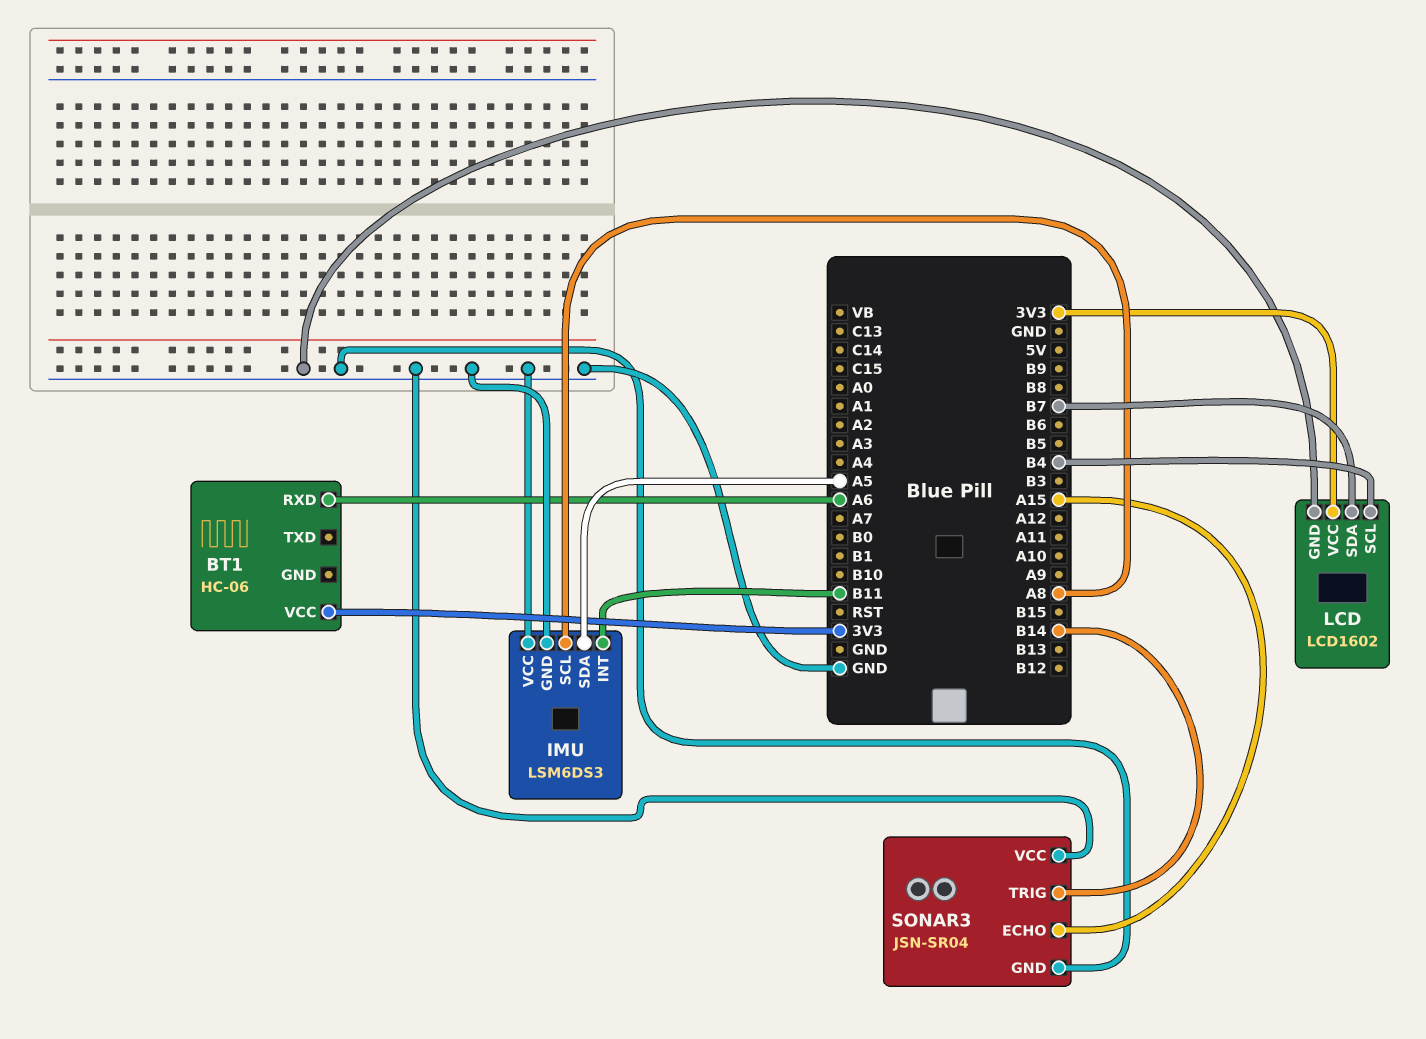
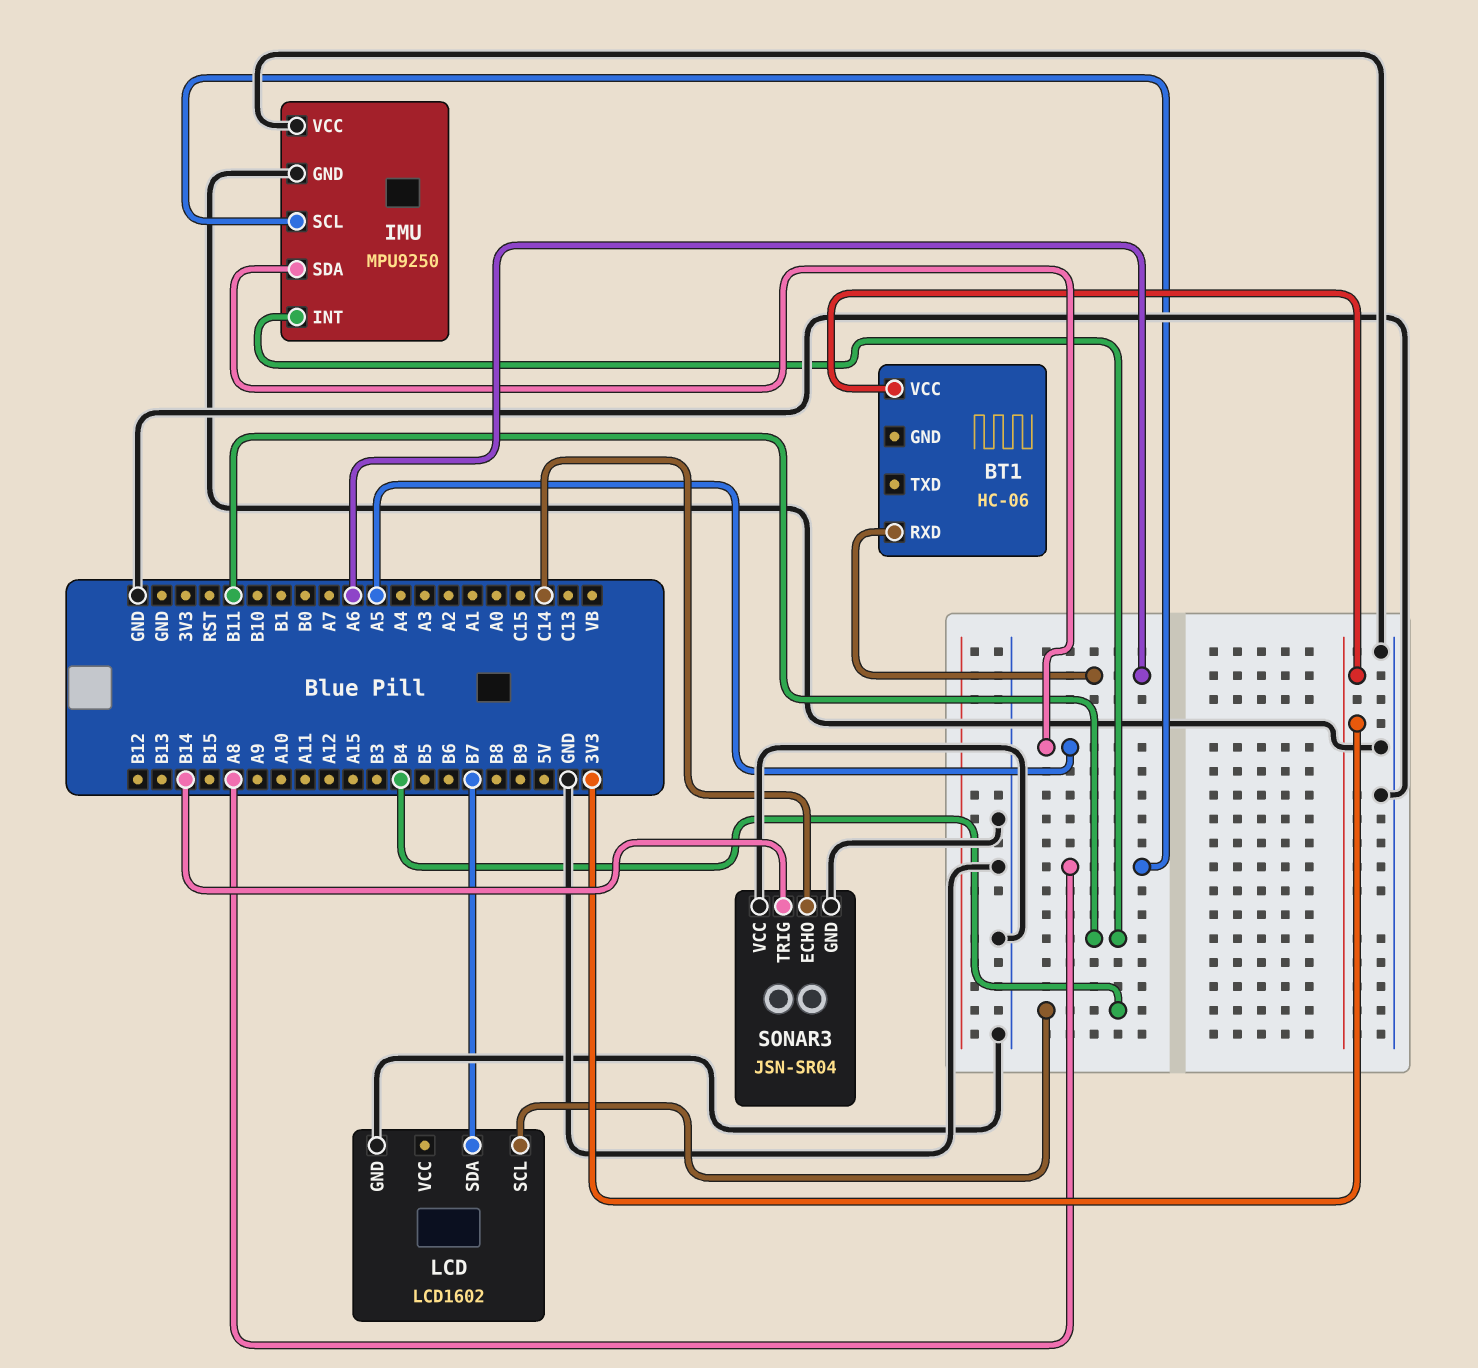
IMU: LSM6DS3 -> MPU9250
LCD pin VCC: 3V3 -> none
SONAR3 pin ECHO: A15 -> C14

